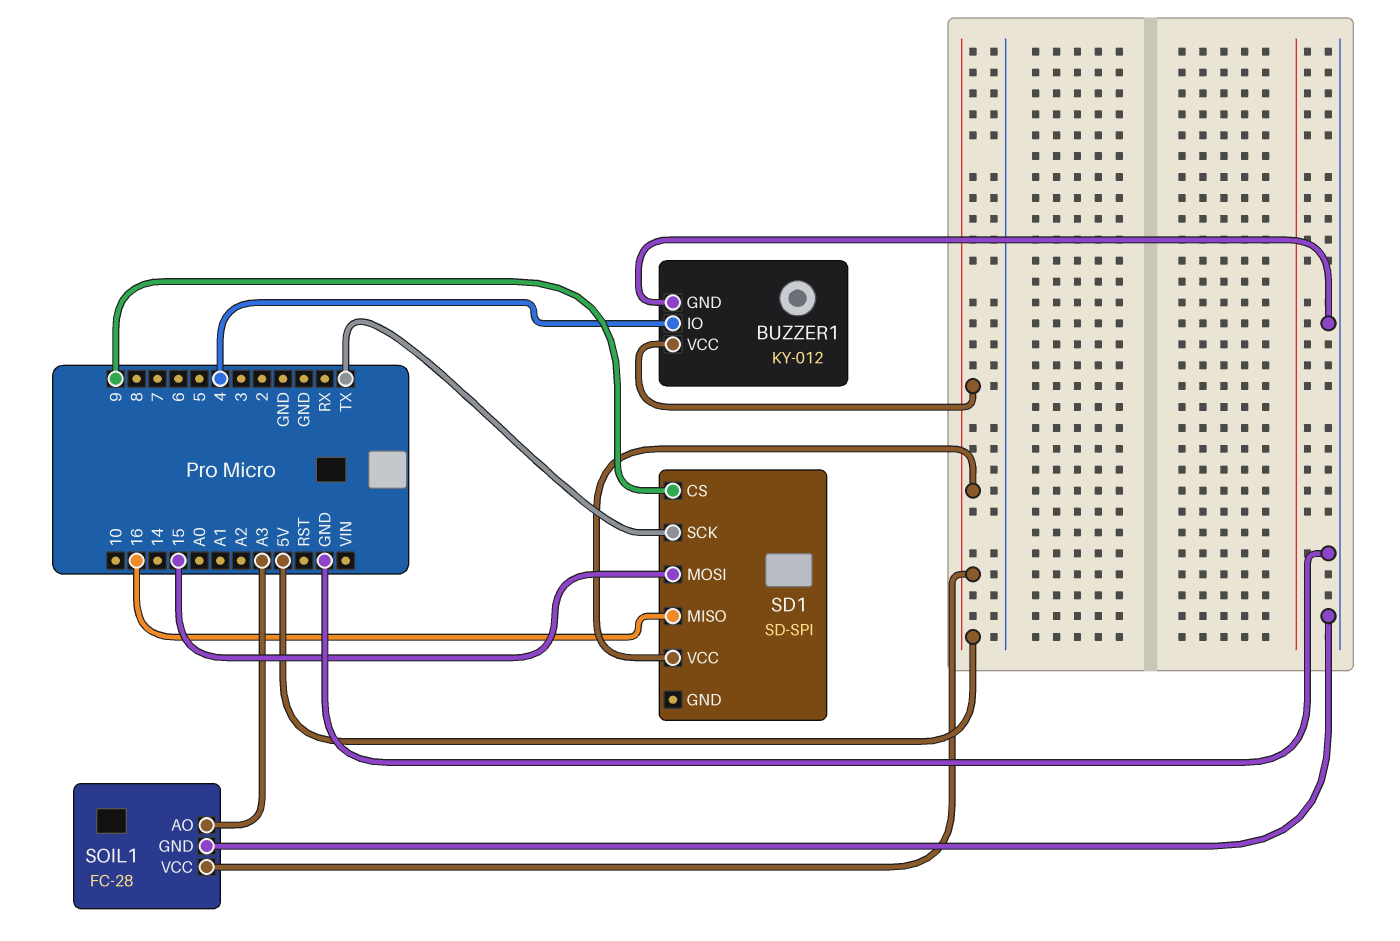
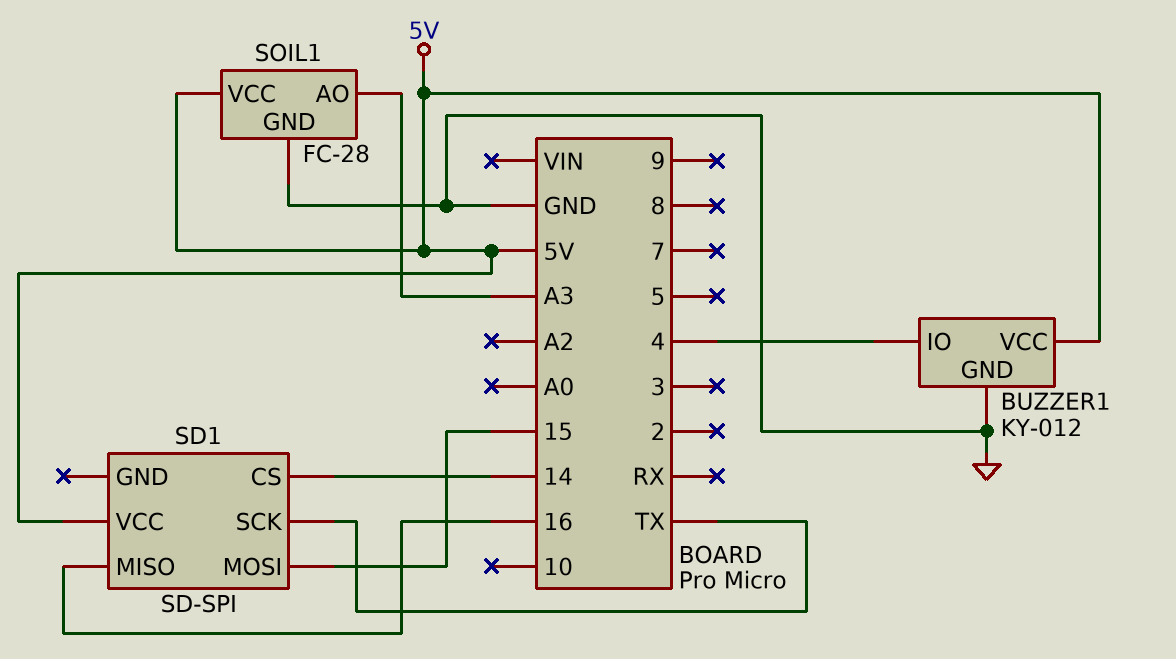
SD1 pin CS: 9 -> 14

